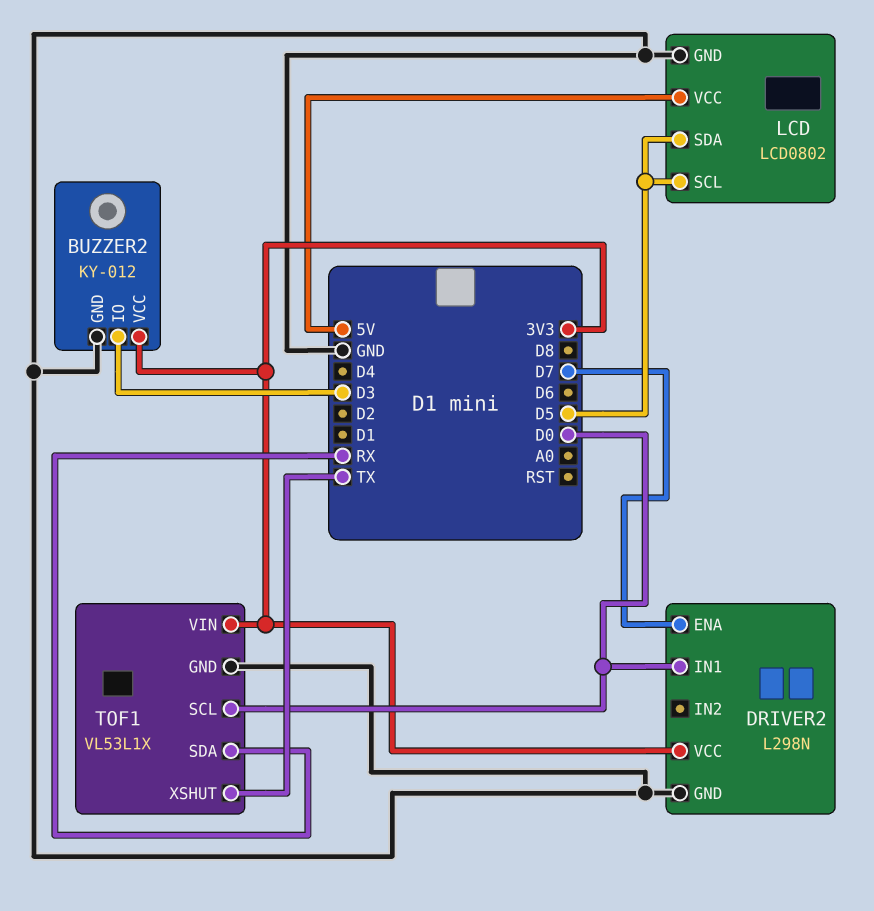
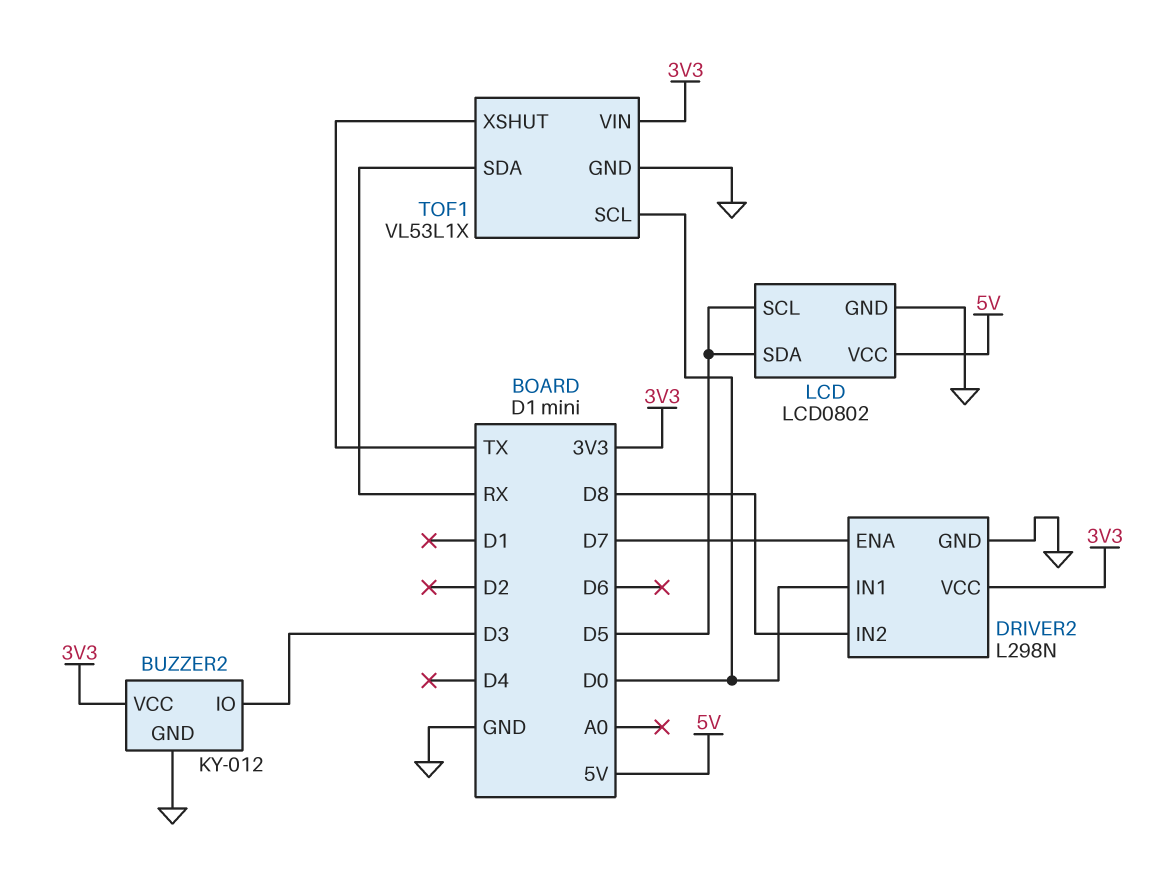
DRIVER2 pin IN2: none -> D8

